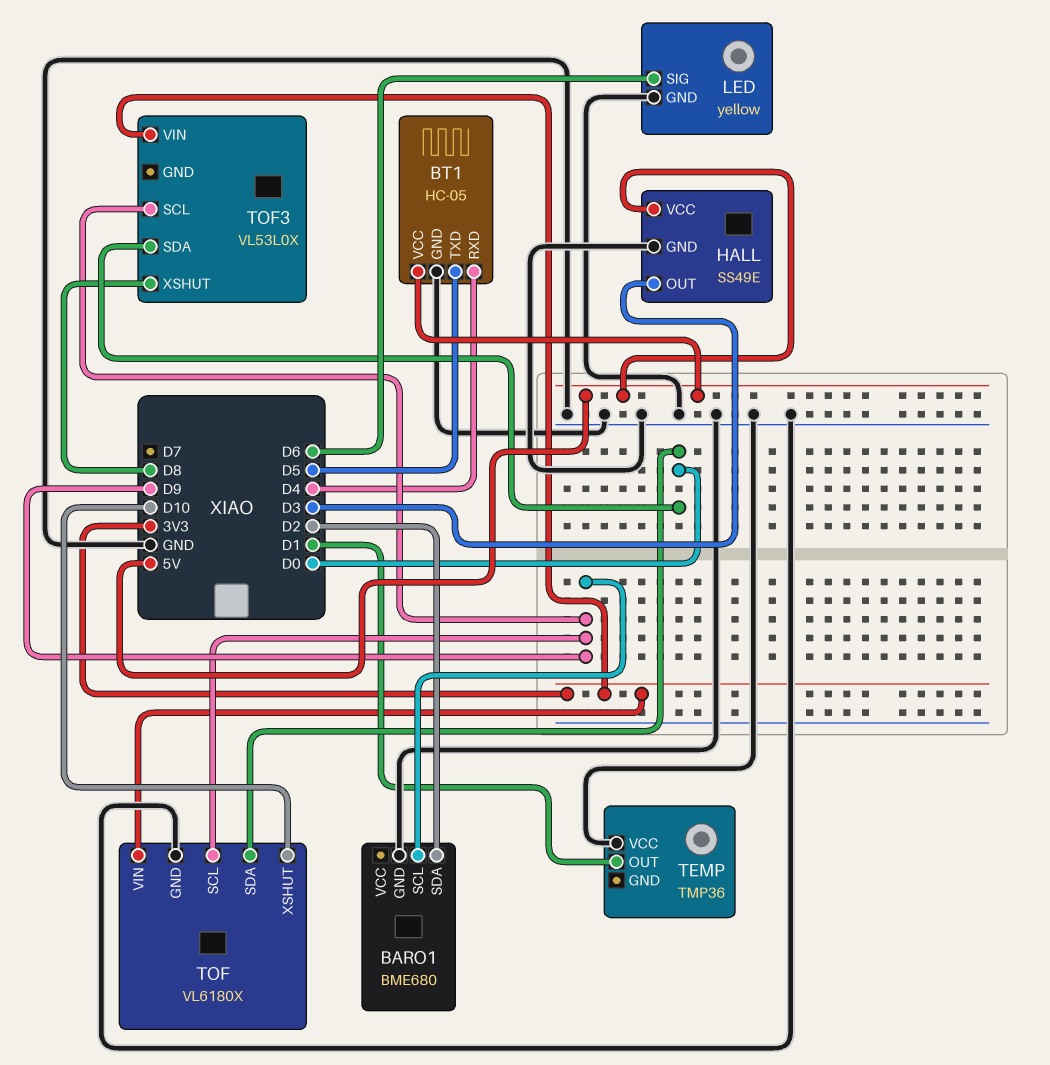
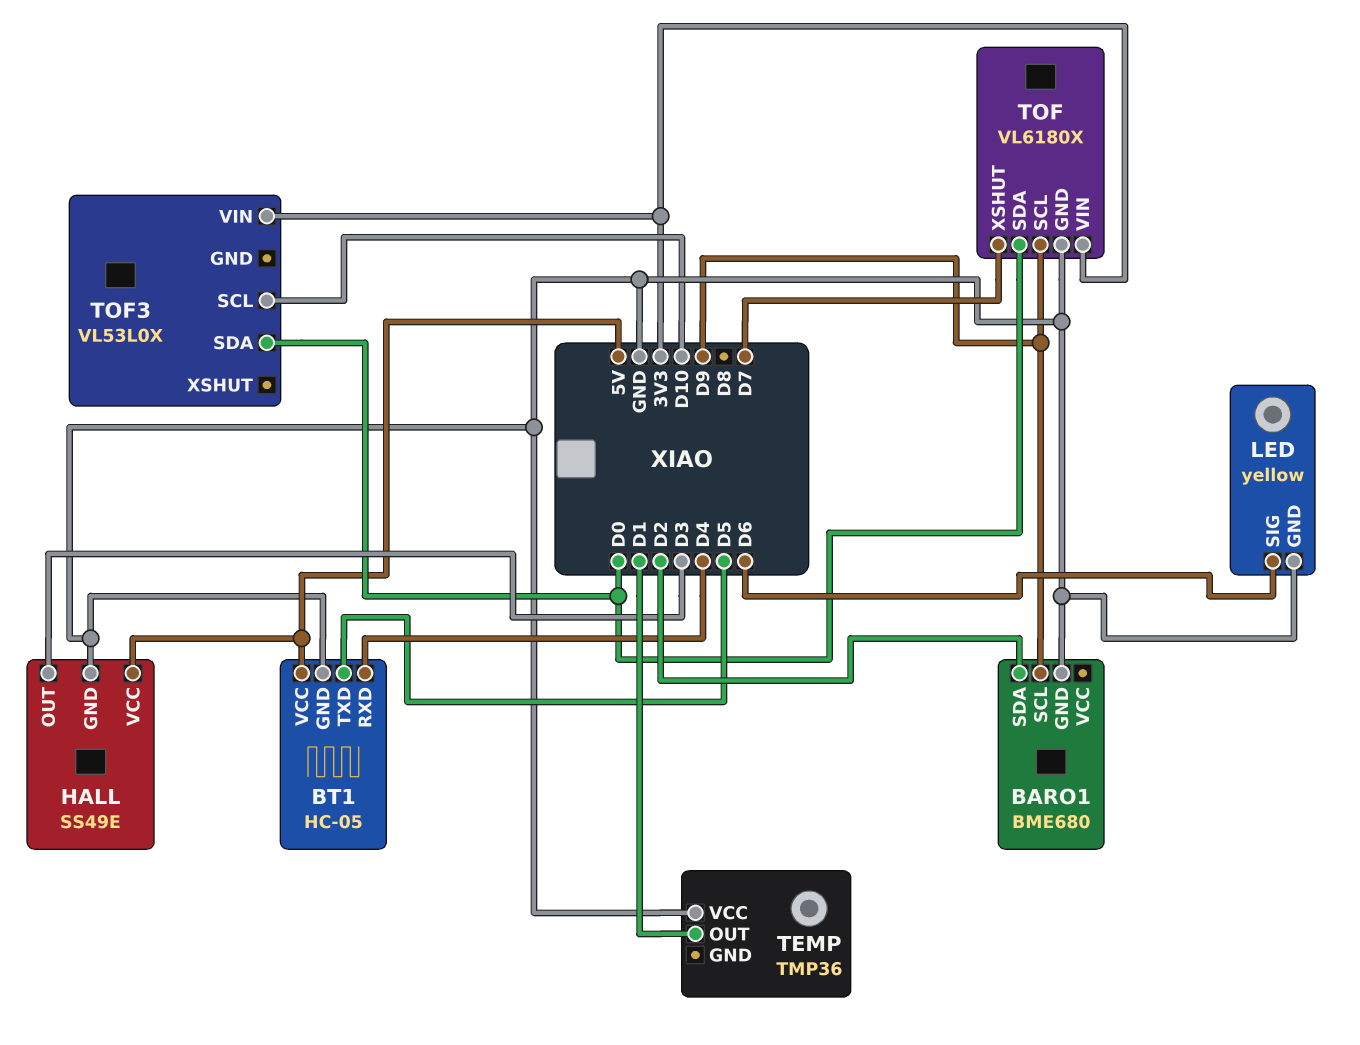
TOF pin XSHUT: D10 -> D7
TOF3 pin SCL: D9 -> D10
TOF3 pin XSHUT: D8 -> none

